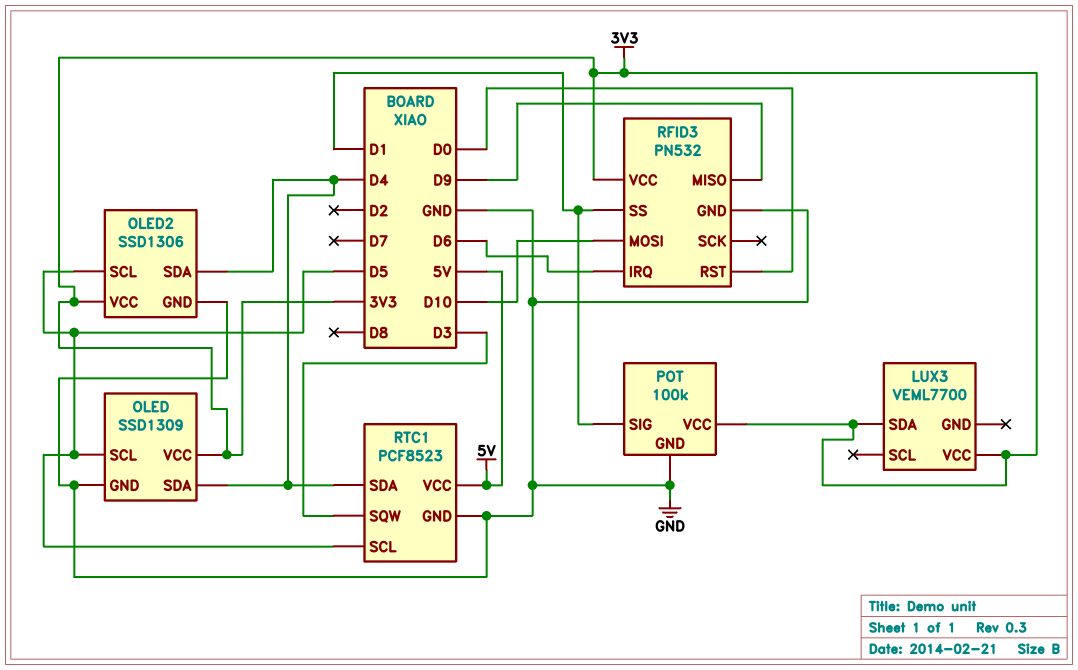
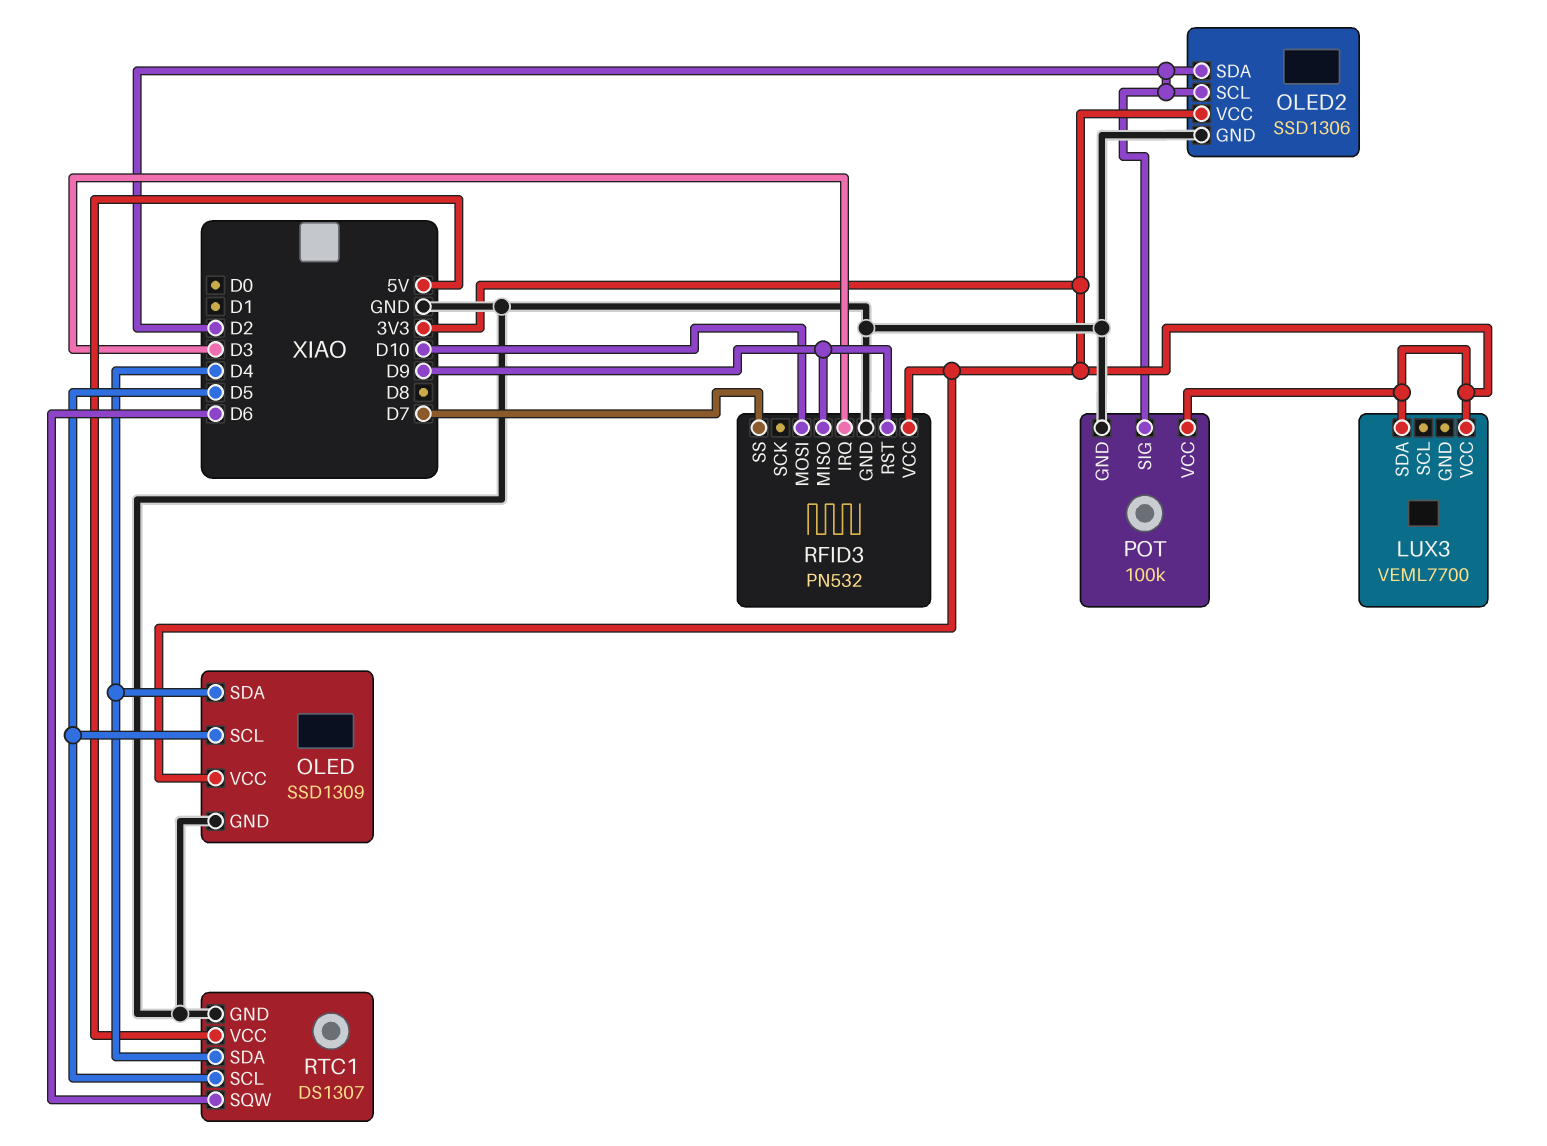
OLED2 pin SCL: D5 -> D2
OLED2 pin SDA: D4 -> D2
POT pin SIG: D1 -> D2
RFID3 pin IRQ: D6 -> D3
RFID3 pin RST: D0 -> D9
RFID3 pin SS: D1 -> D7
RTC1: PCF8523 -> DS1307
RTC1 pin SQW: D3 -> D6

